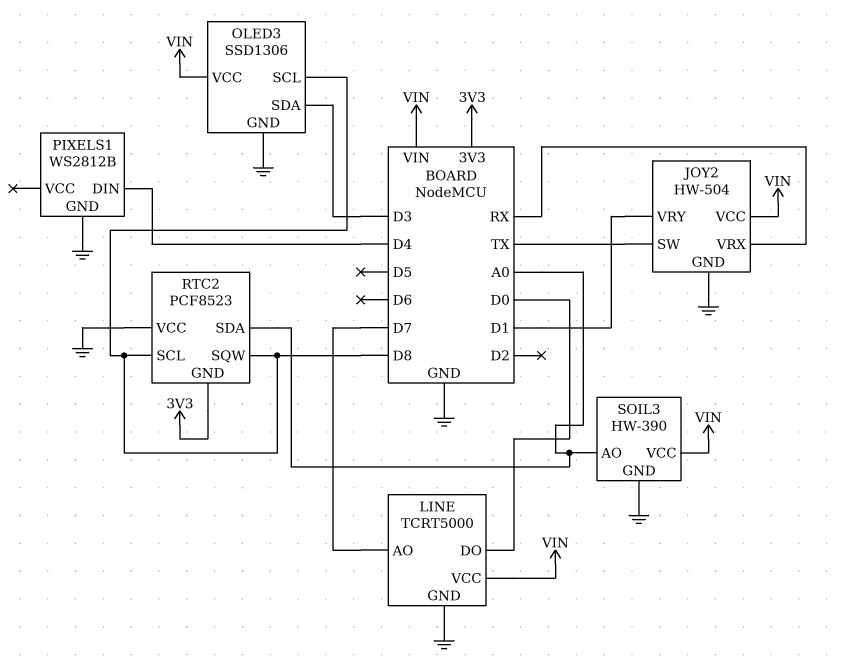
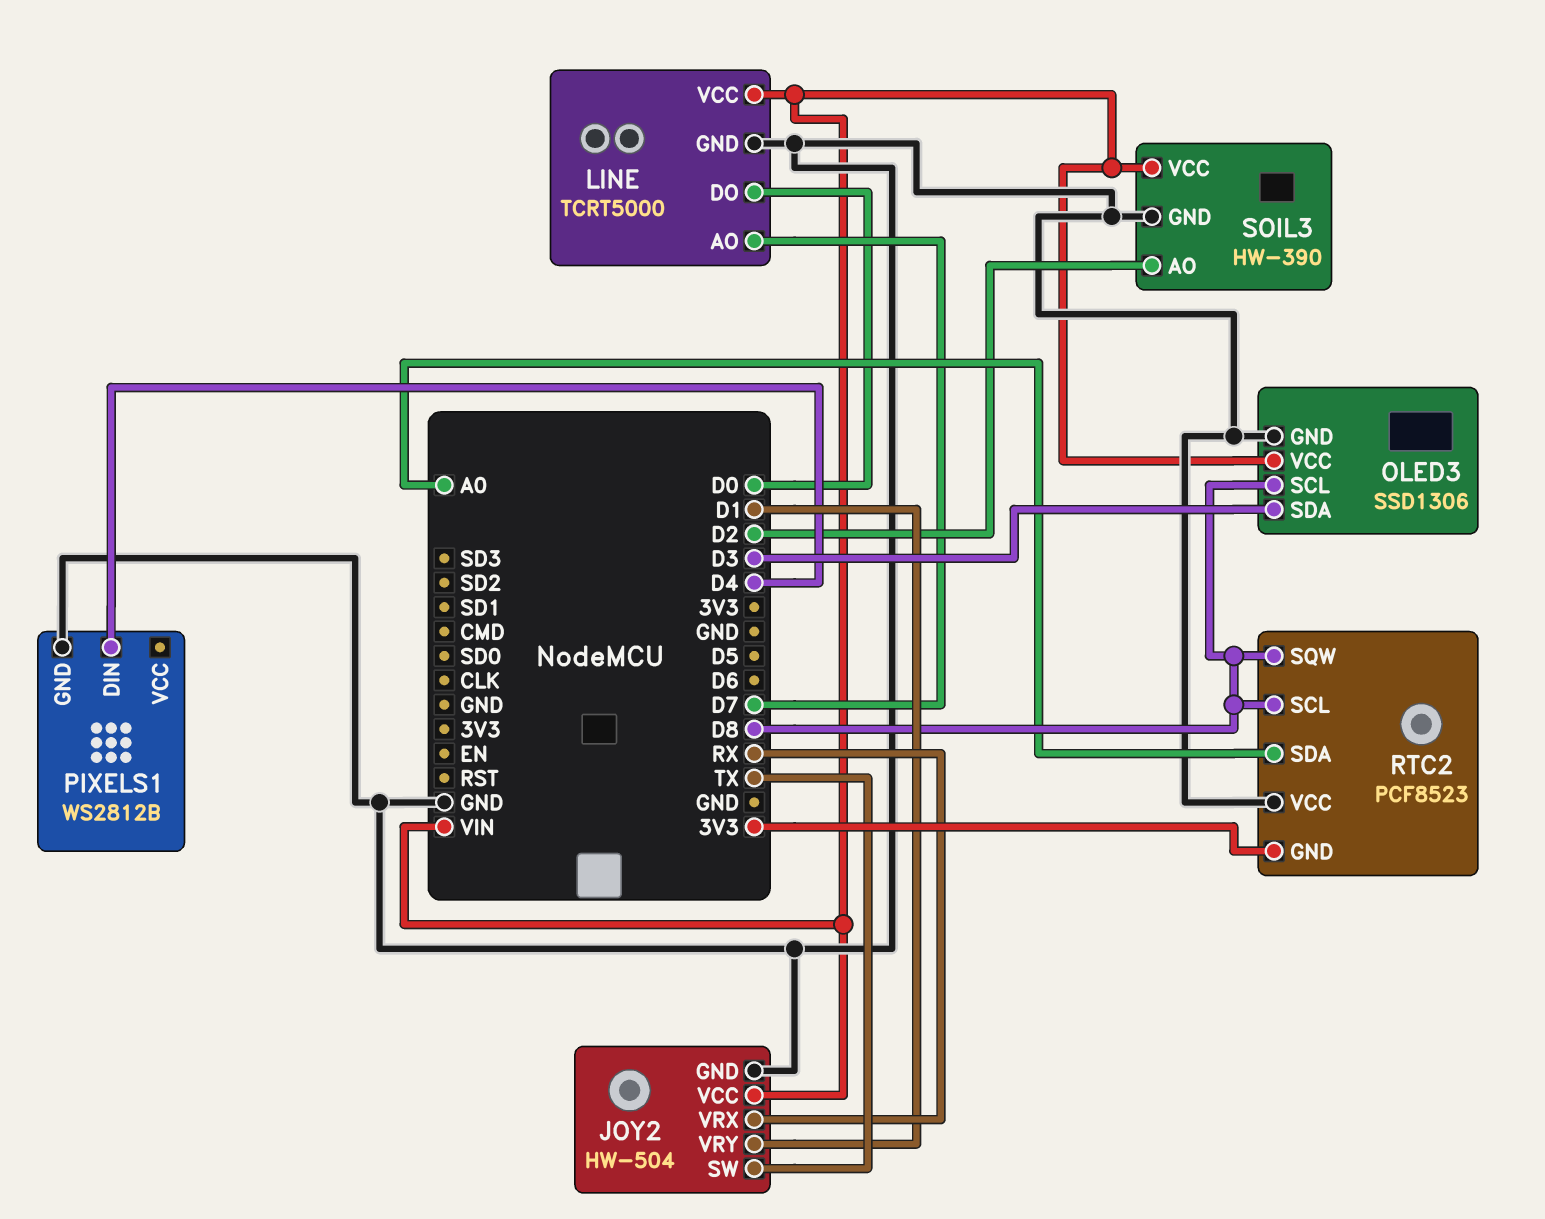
SOIL3 pin AO: A0 -> D2

